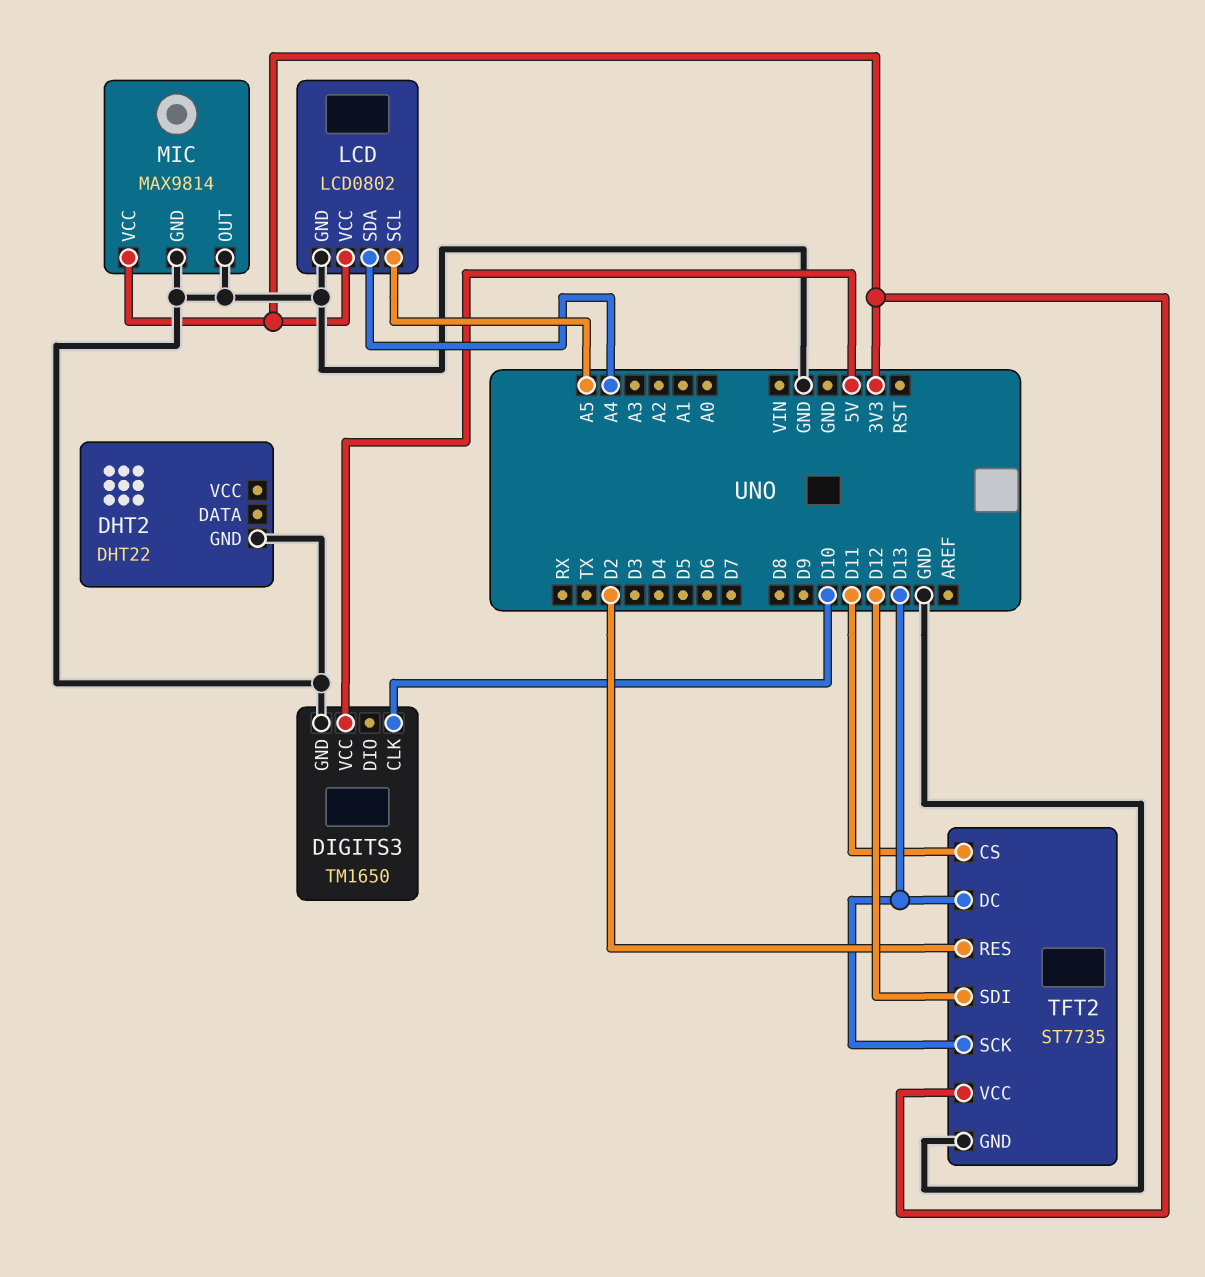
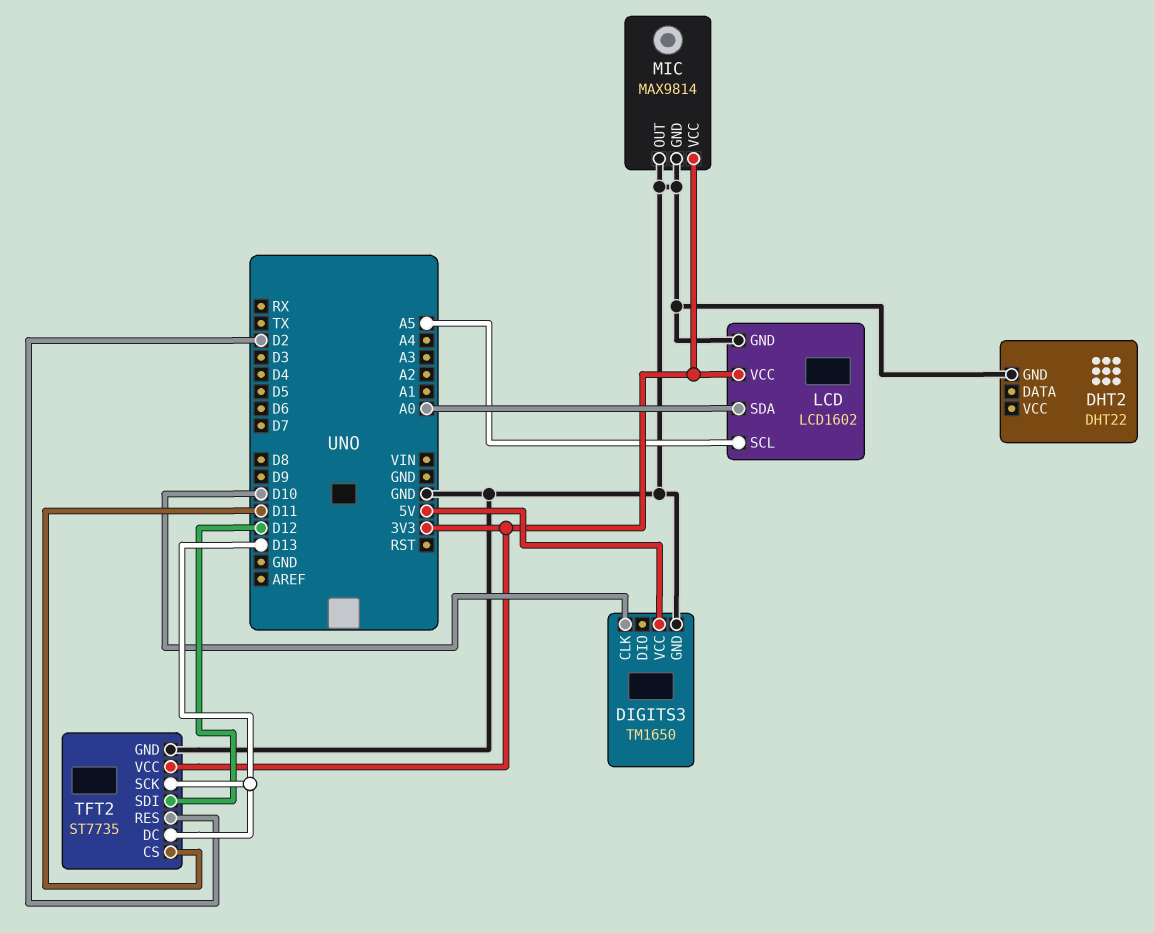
LCD: LCD0802 -> LCD1602
LCD pin SDA: A4 -> A0

